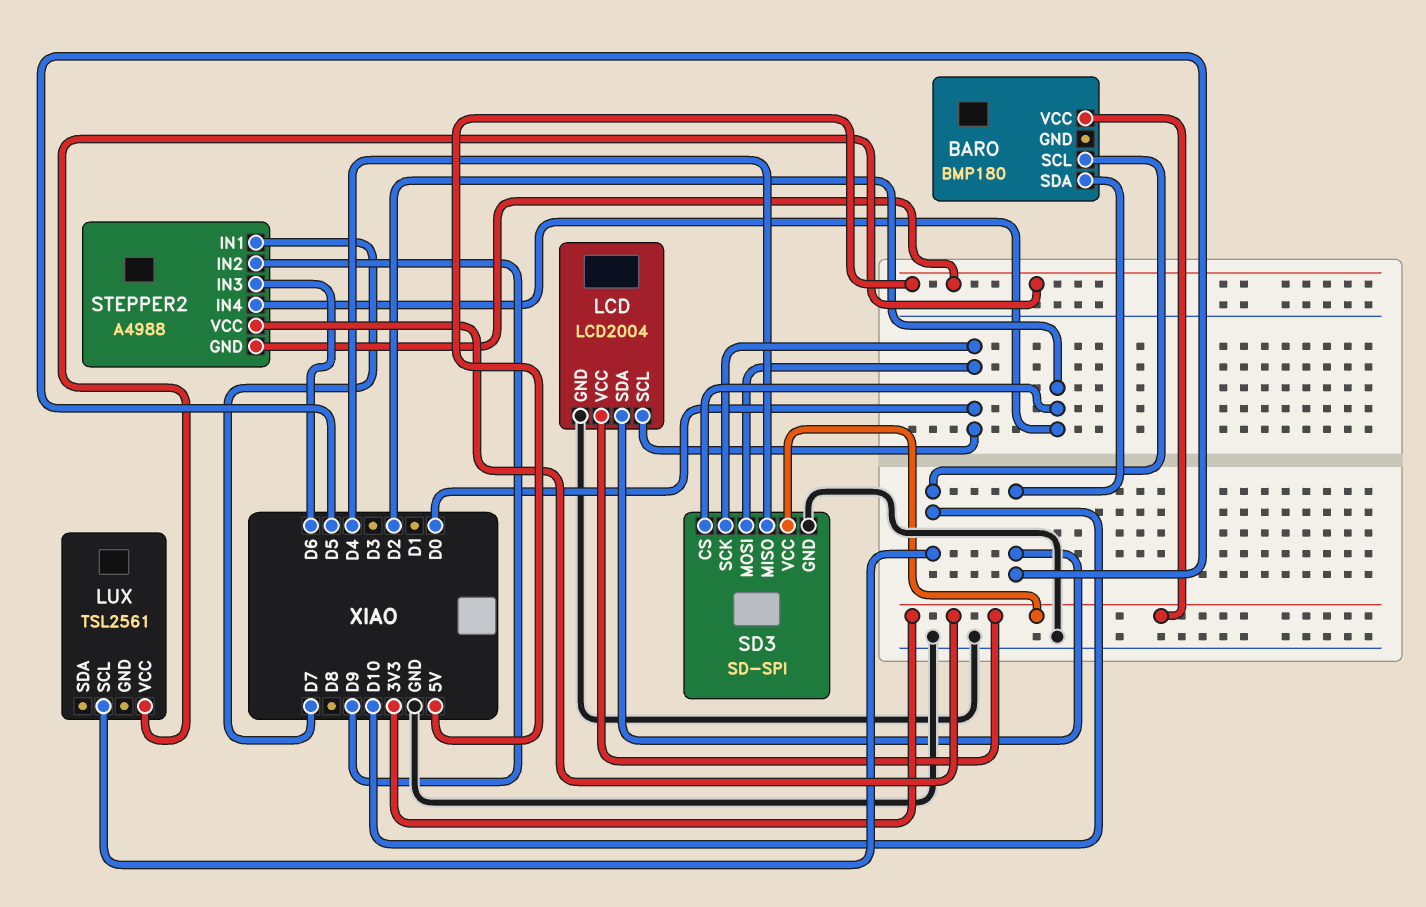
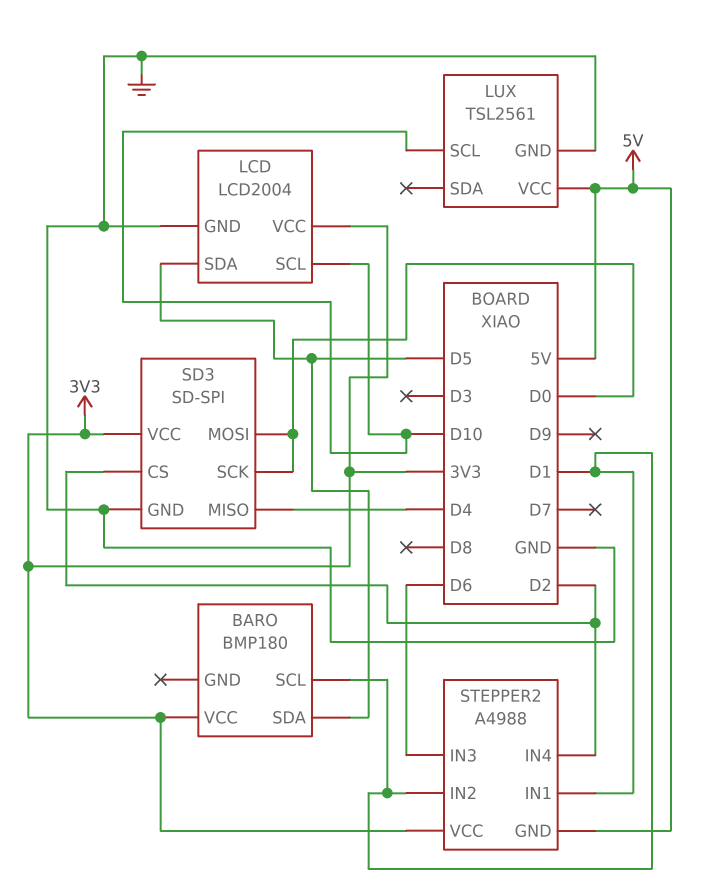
BARO pin SCL: D10 -> D1
LCD pin SCL: D0 -> D10
LUX pin GND: none -> GND
STEPPER2 pin IN1: D7 -> D1
STEPPER2 pin IN2: D9 -> D1

